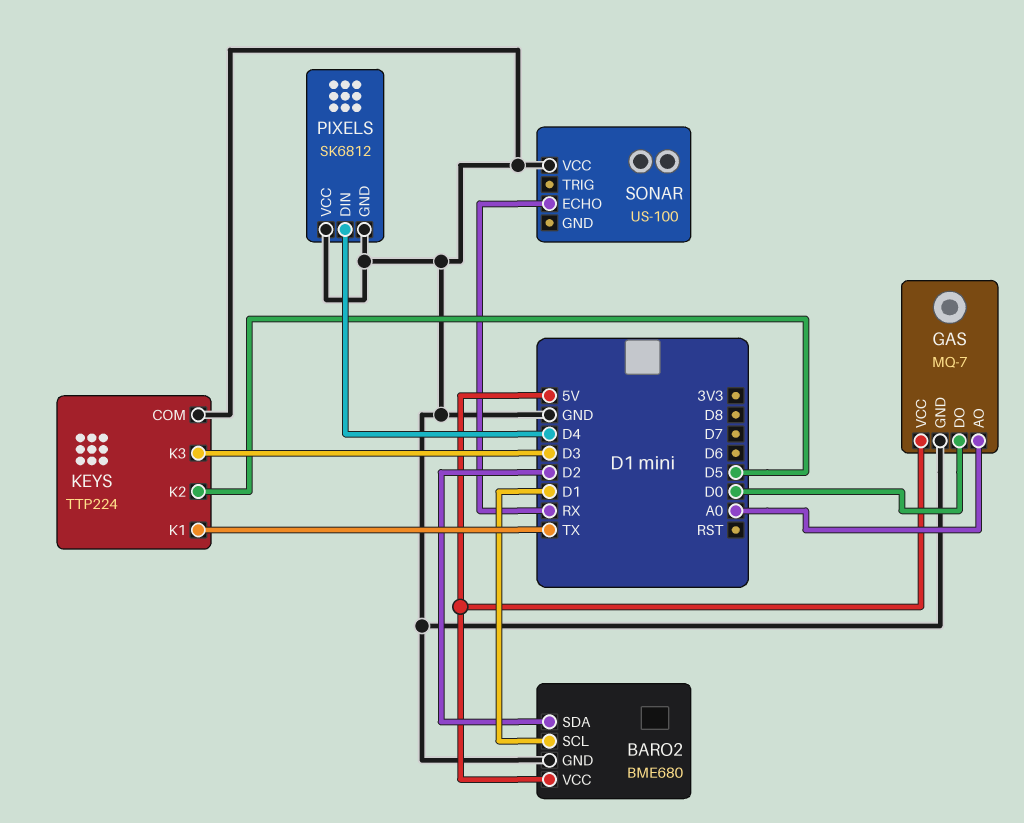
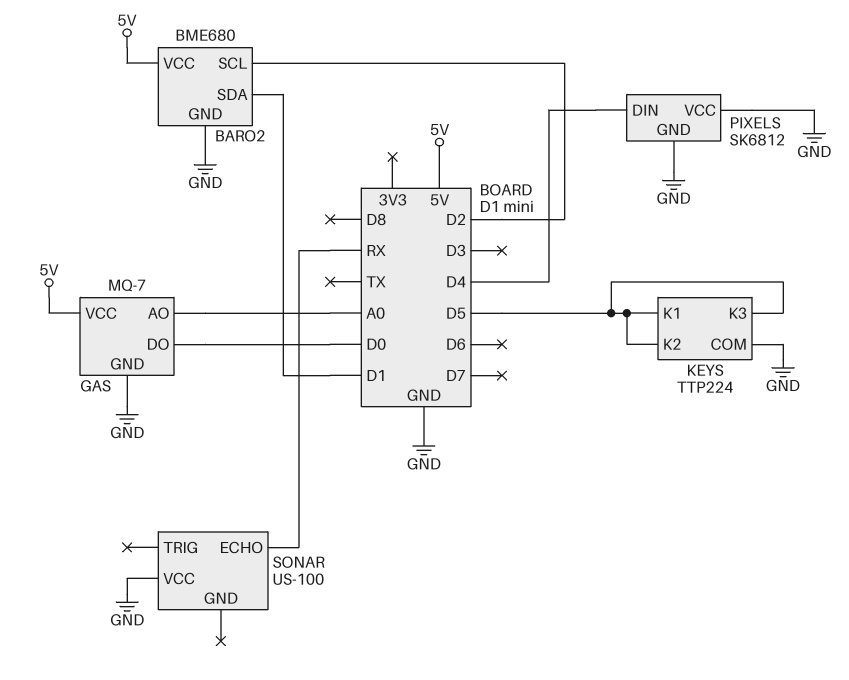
BARO2 pin SCL: D1 -> D2
BARO2 pin SDA: D2 -> D1
KEYS pin K1: TX -> D5
KEYS pin K3: D3 -> D5

